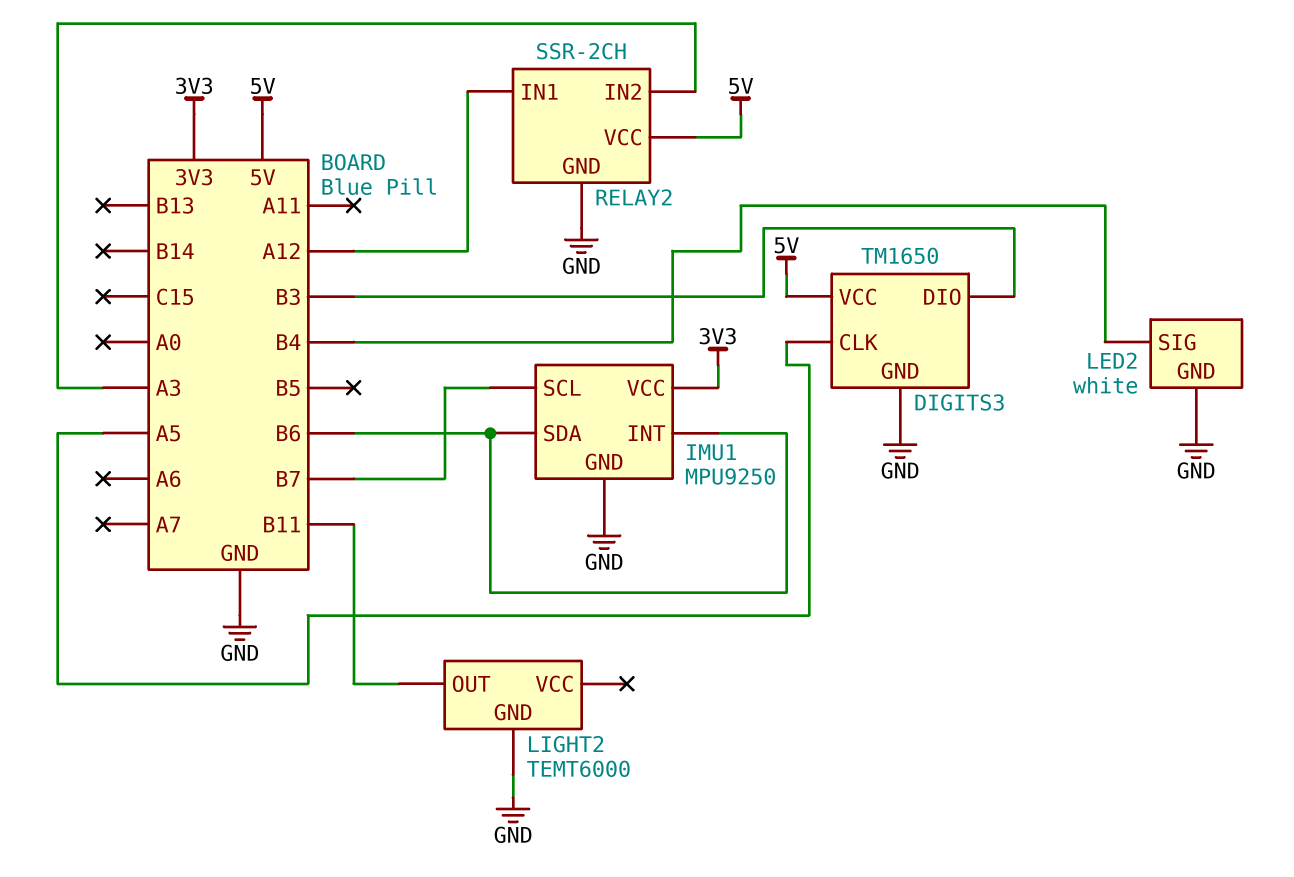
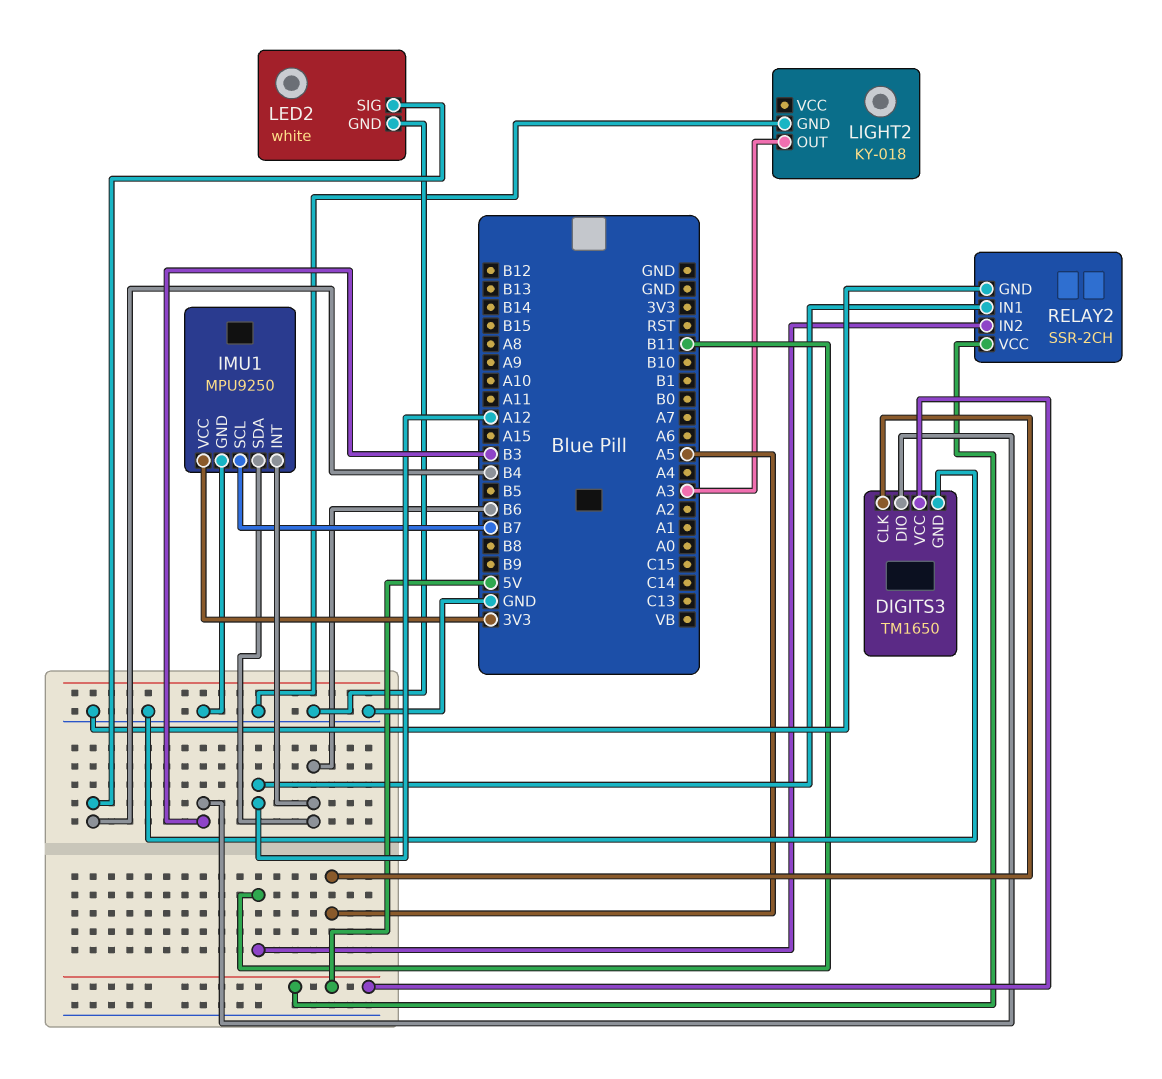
LIGHT2: TEMT6000 -> KY-018
LIGHT2 pin OUT: B11 -> A3
RELAY2 pin IN2: A3 -> B11

